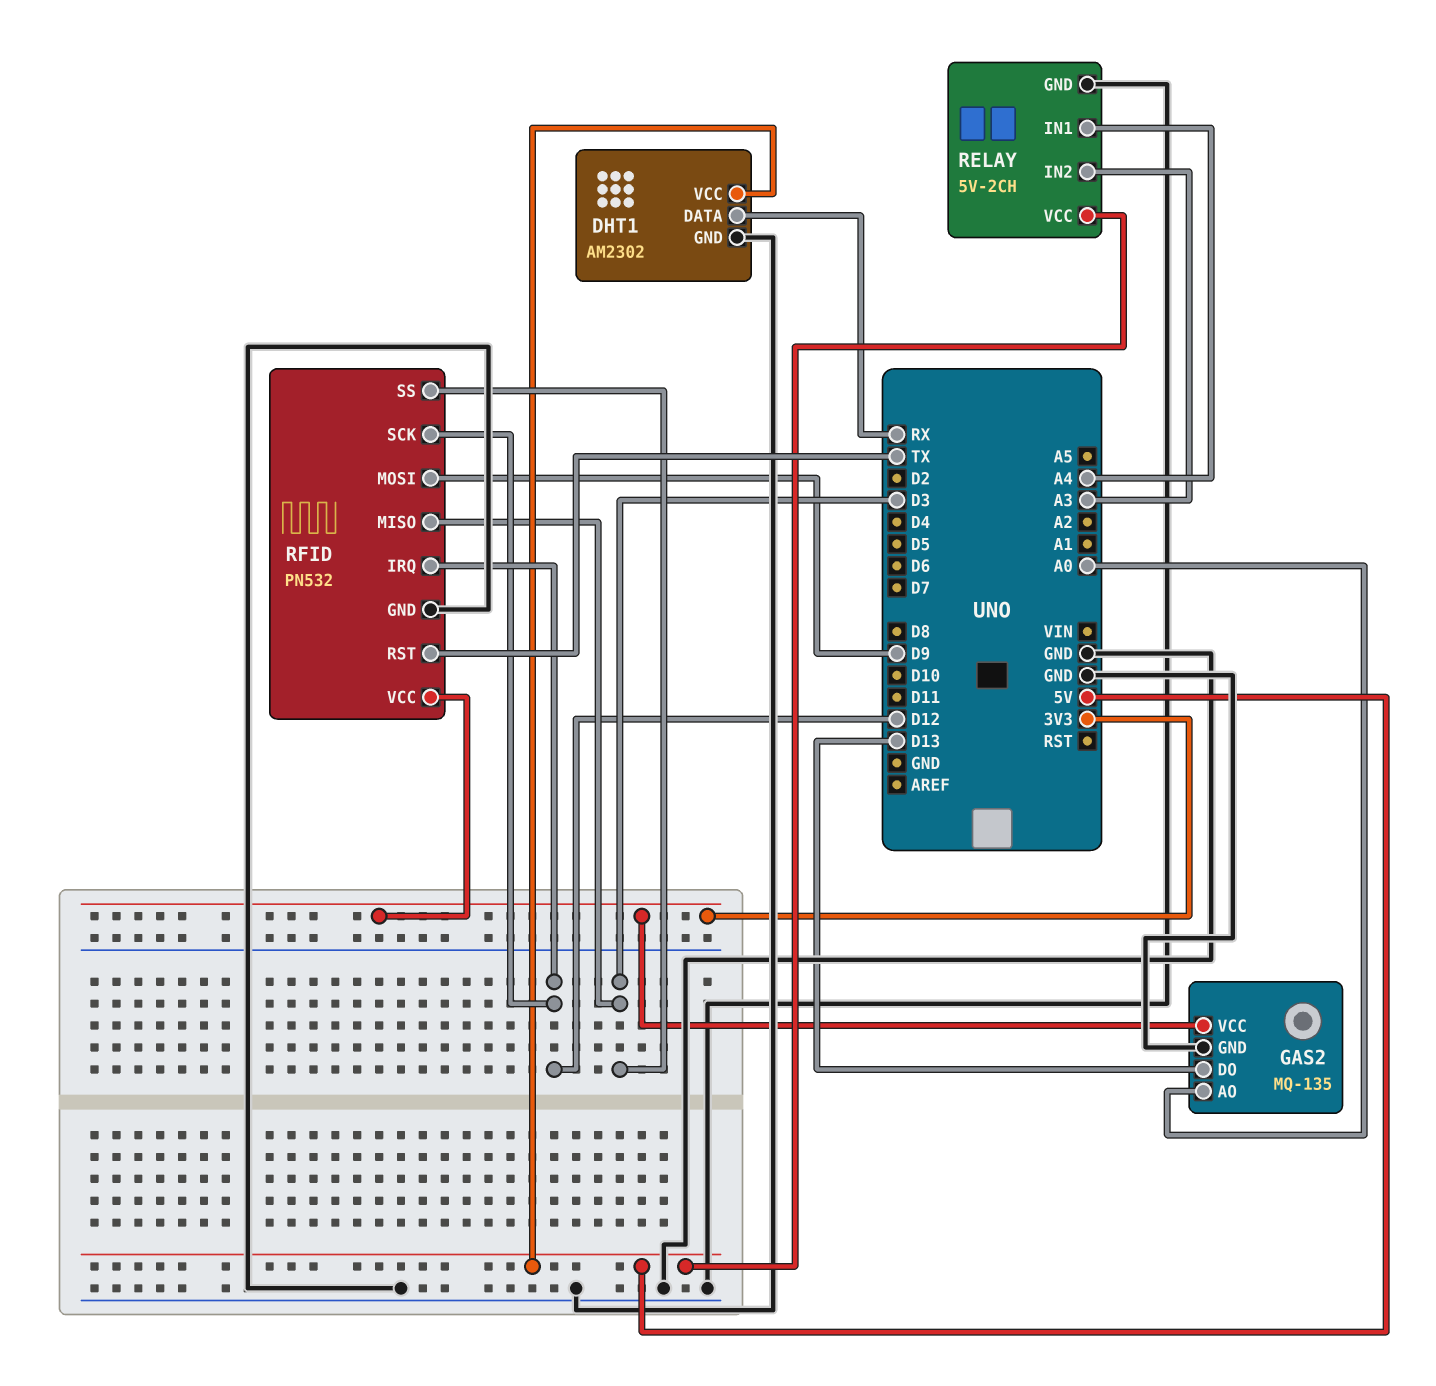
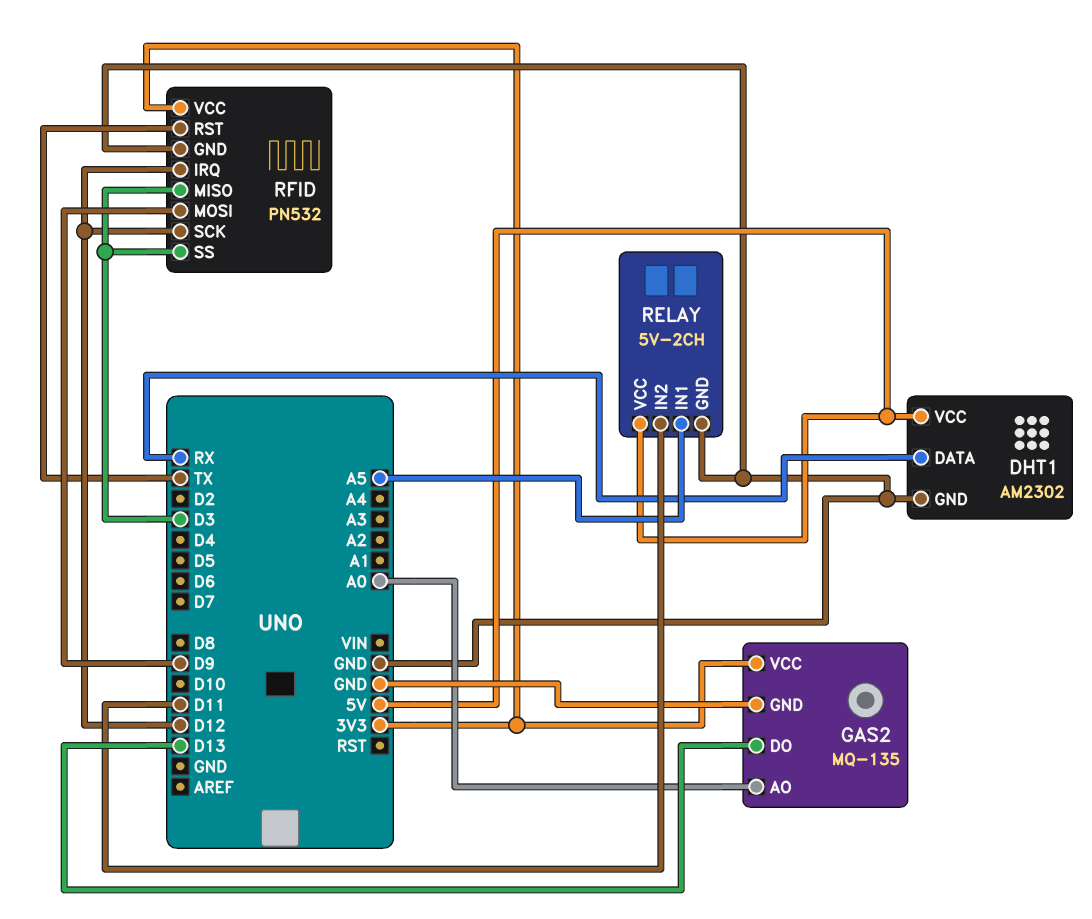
RELAY pin IN1: A4 -> A5
RELAY pin IN2: A3 -> D11

